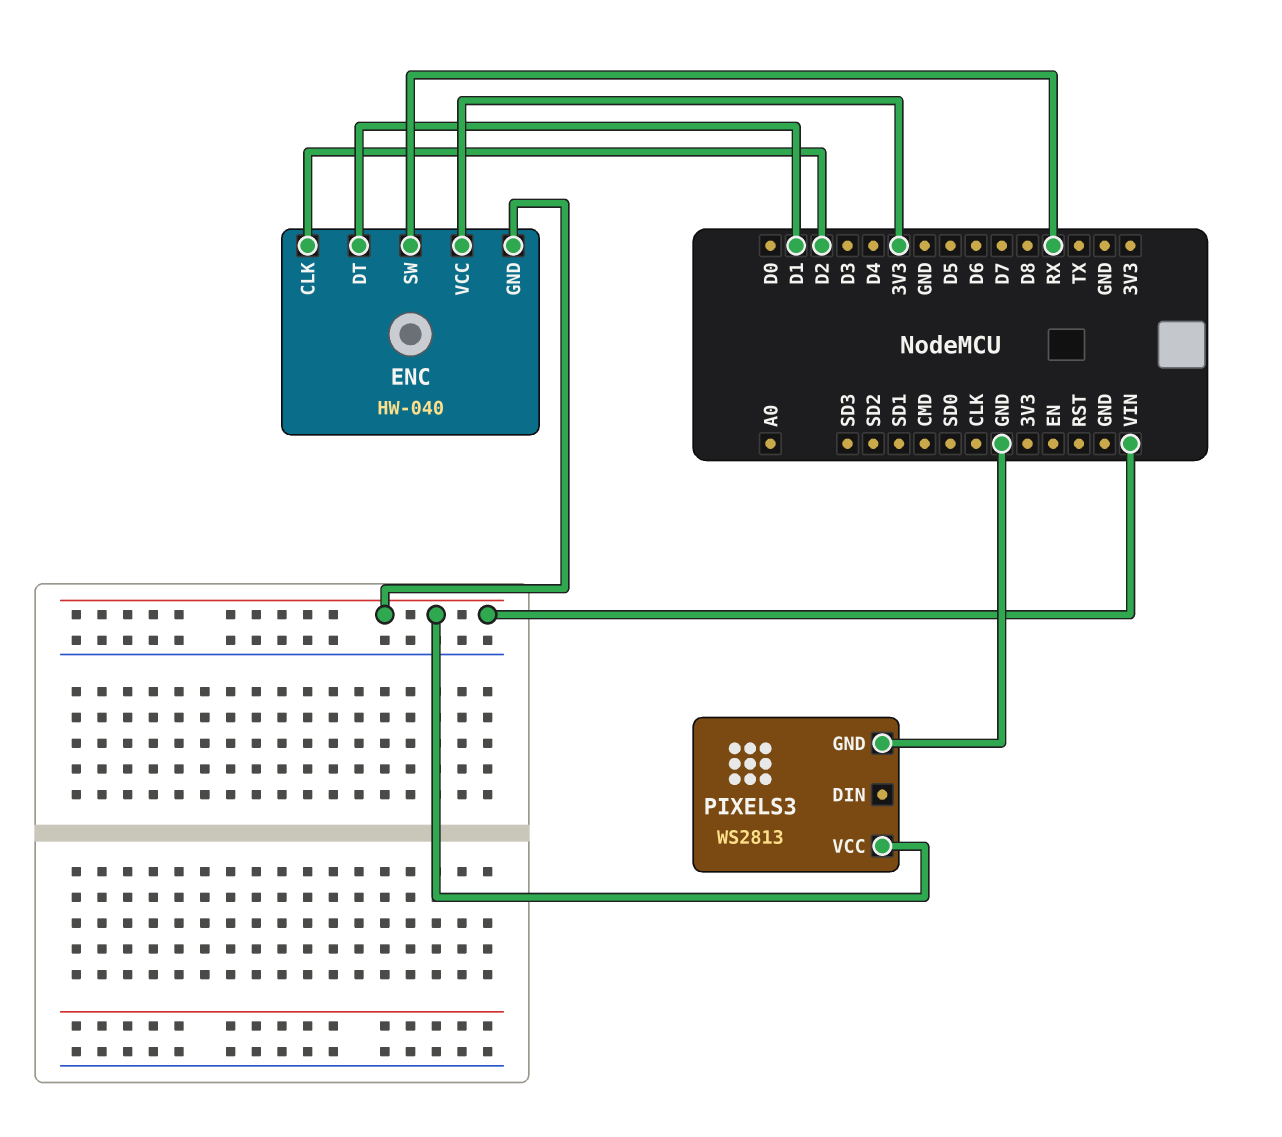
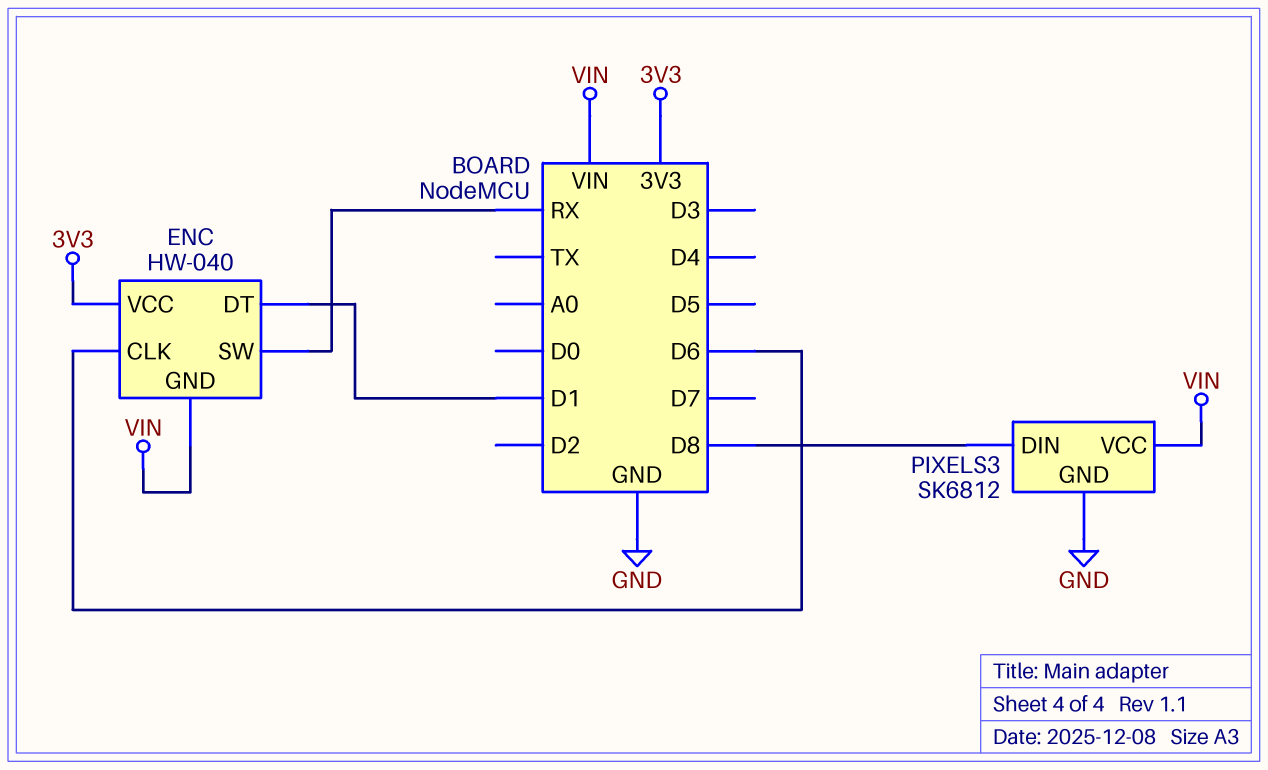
ENC pin CLK: D2 -> D6
PIXELS3: WS2813 -> SK6812
PIXELS3 pin DIN: none -> D8

